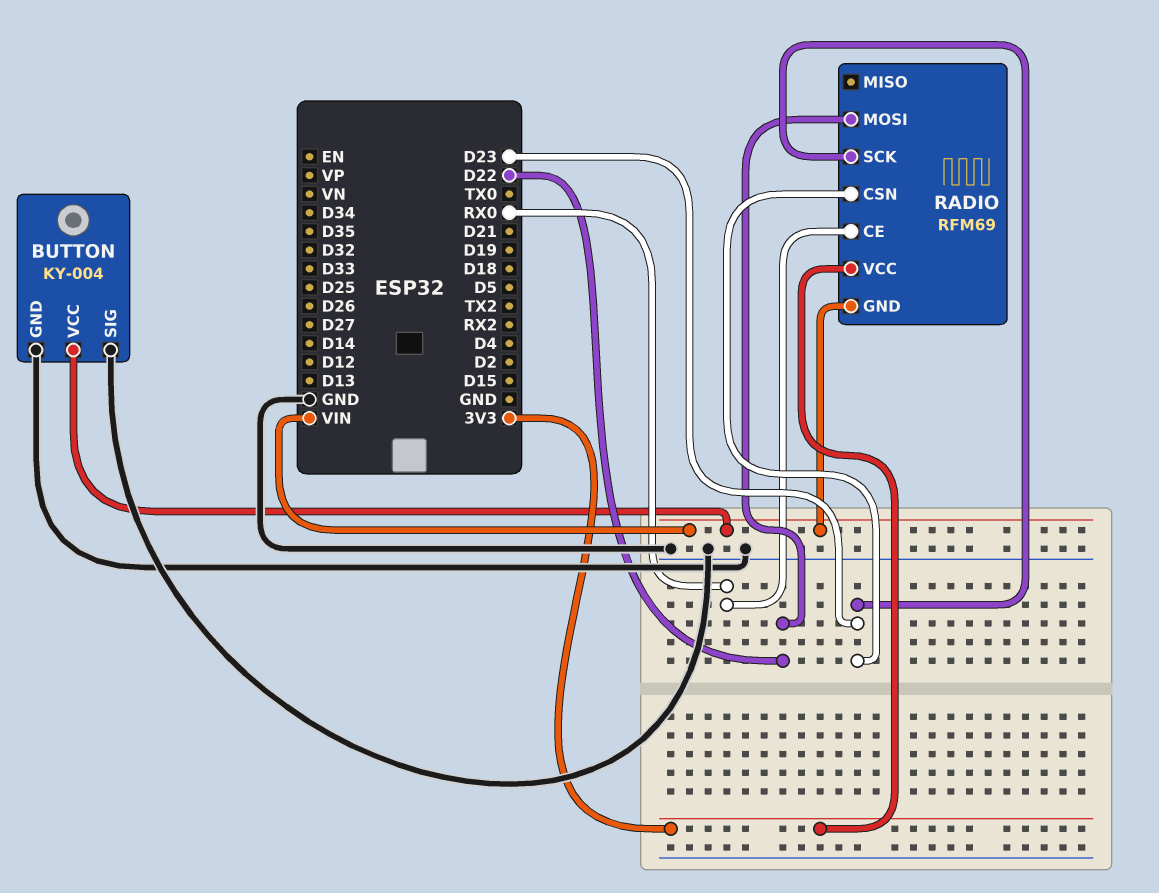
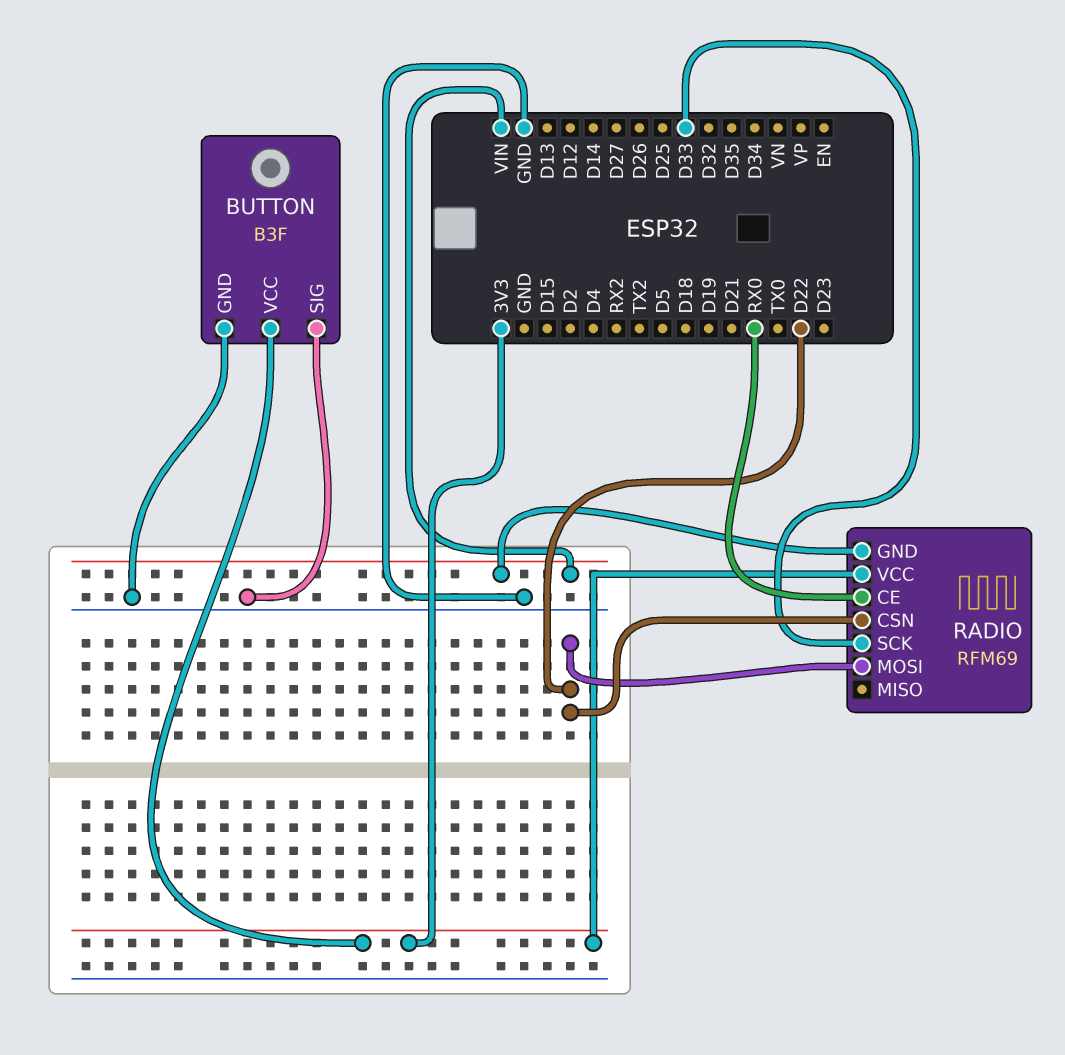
BUTTON: KY-004 -> B3F
BUTTON pin VCC: VIN -> 3V3
RADIO pin CSN: D23 -> D22
RADIO pin SCK: D23 -> D33

